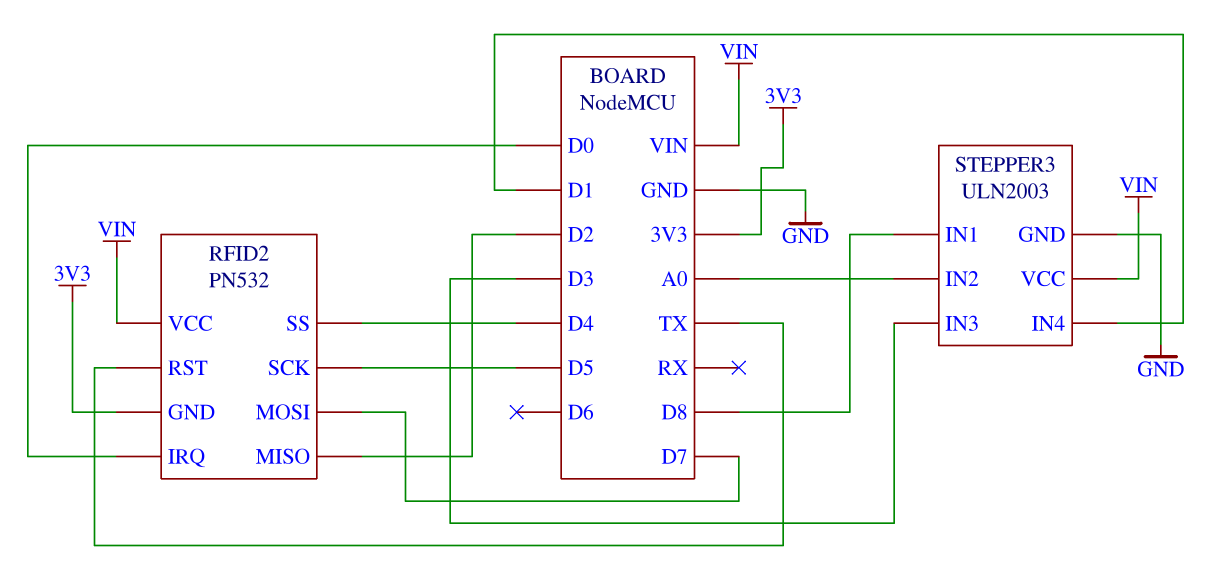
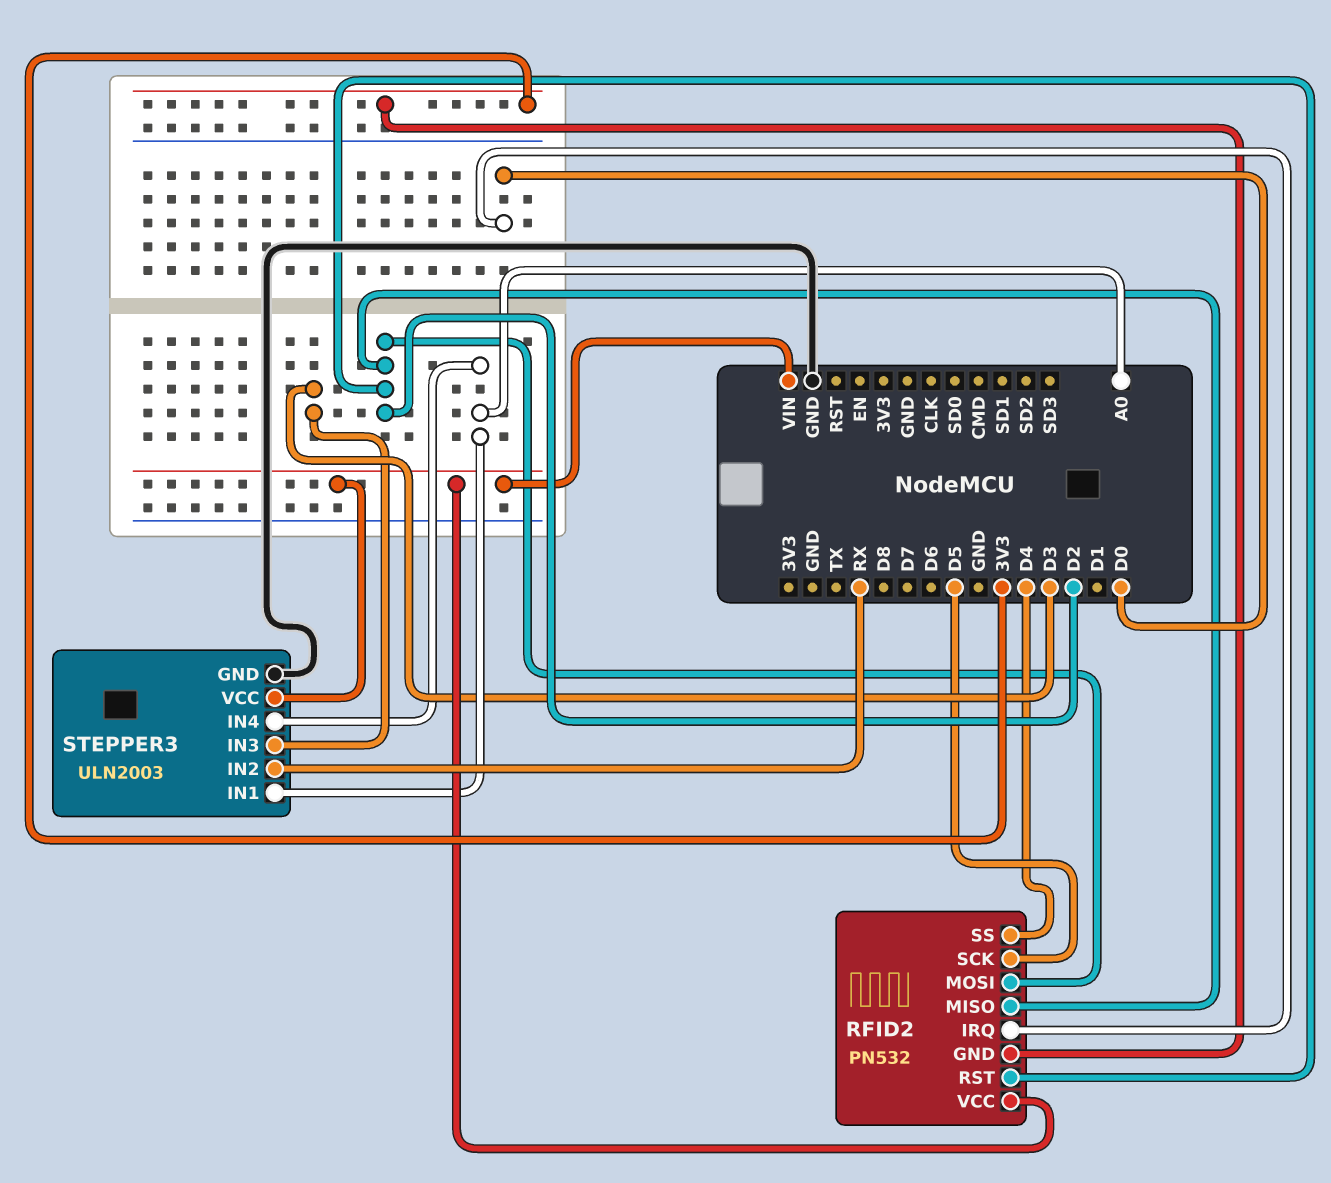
RFID2 pin MOSI: D7 -> D2
RFID2 pin RST: TX -> D2
STEPPER3 pin IN1: D8 -> A0
STEPPER3 pin IN2: A0 -> RX
STEPPER3 pin IN4: D1 -> A0

